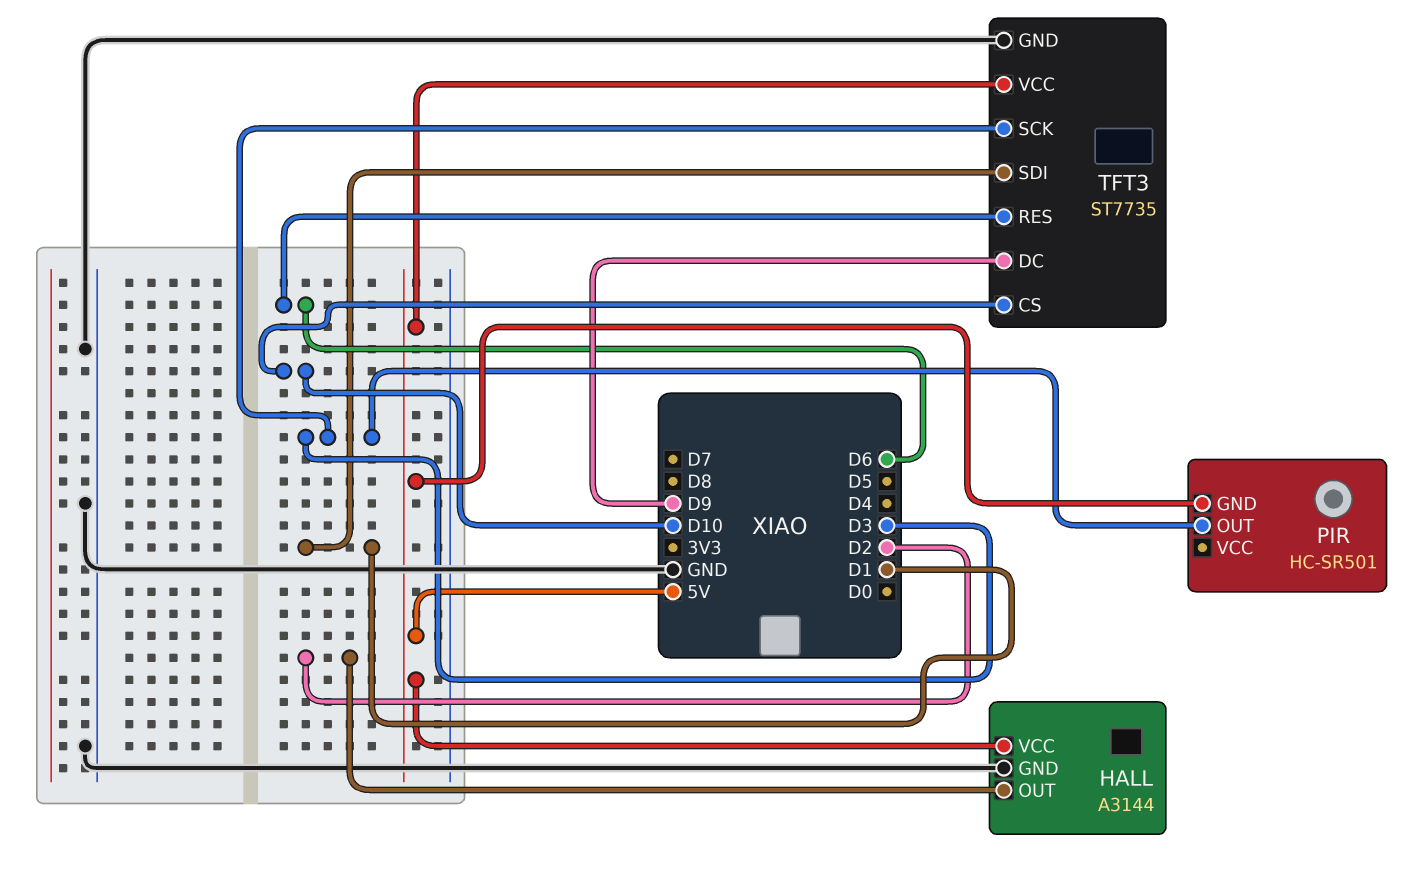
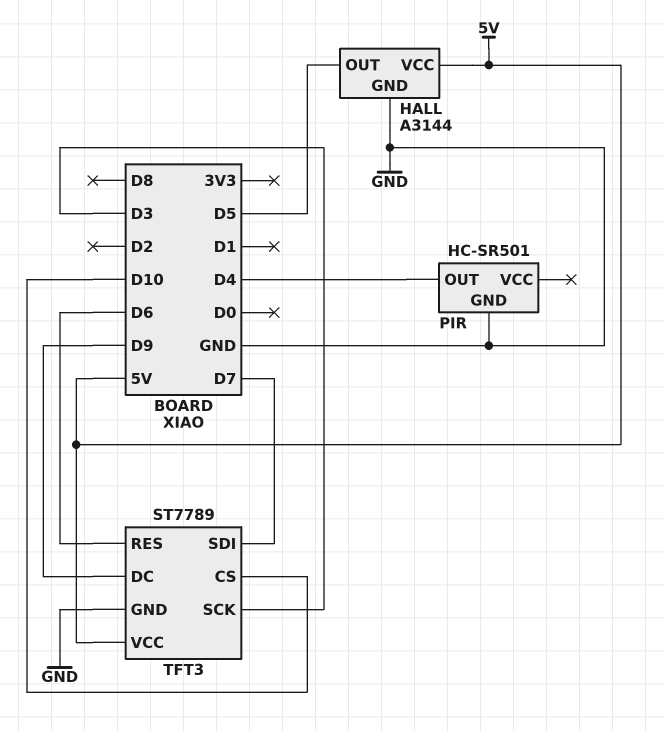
HALL pin OUT: D2 -> D5
PIR pin GND: 5V -> GND
PIR pin OUT: D3 -> D4
TFT3: ST7735 -> ST7789
TFT3 pin SDI: D1 -> D7

